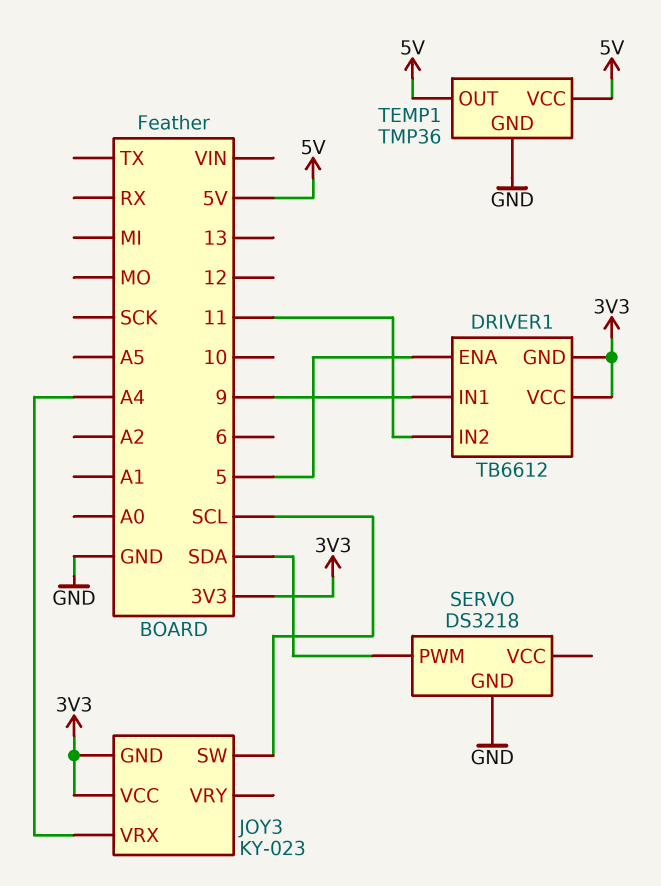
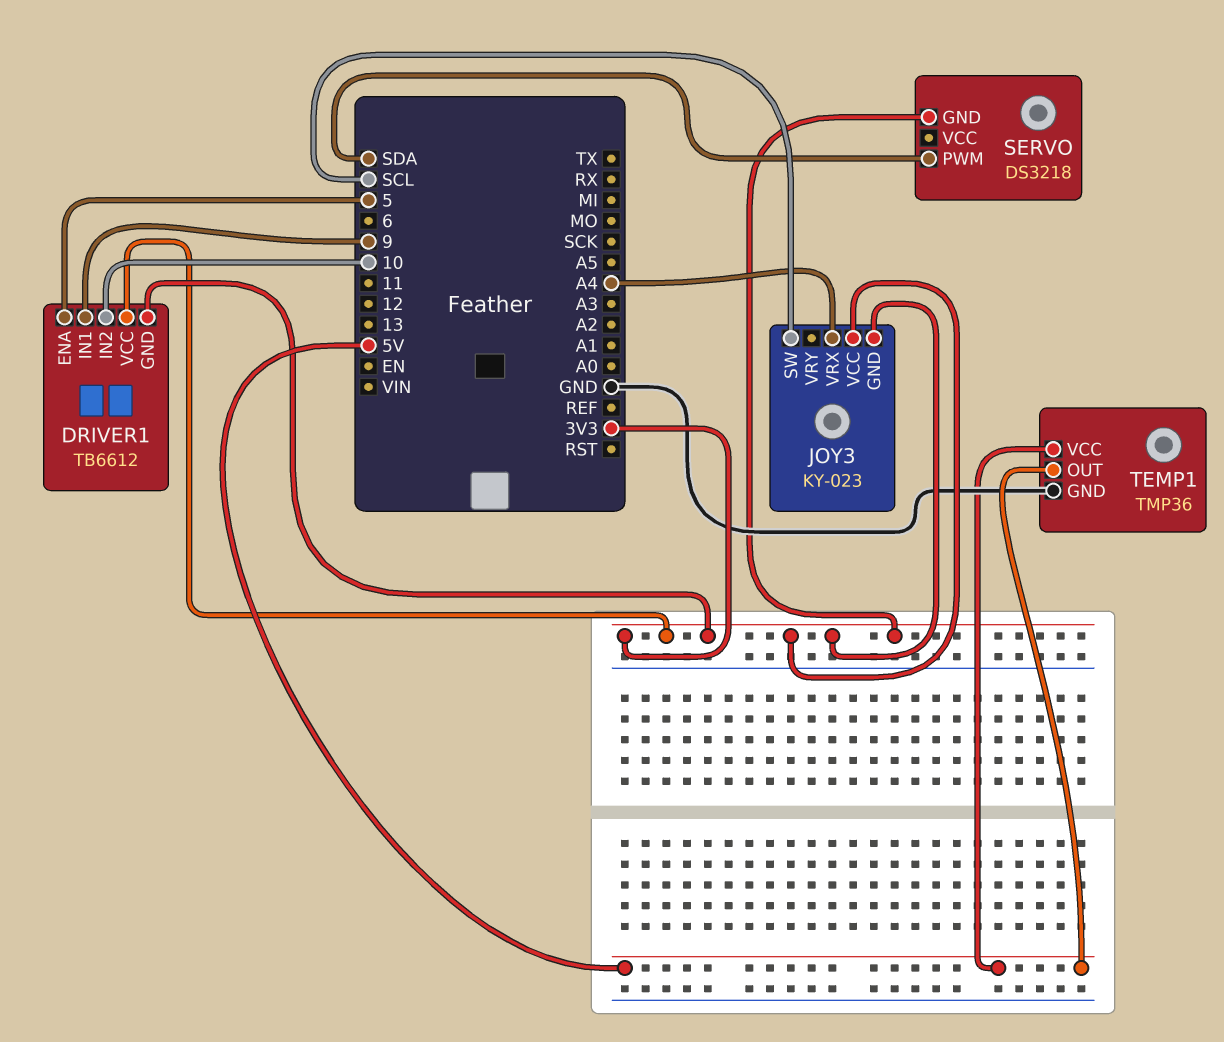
DRIVER1 pin IN2: 11 -> 10
SERVO pin GND: GND -> 3V3

